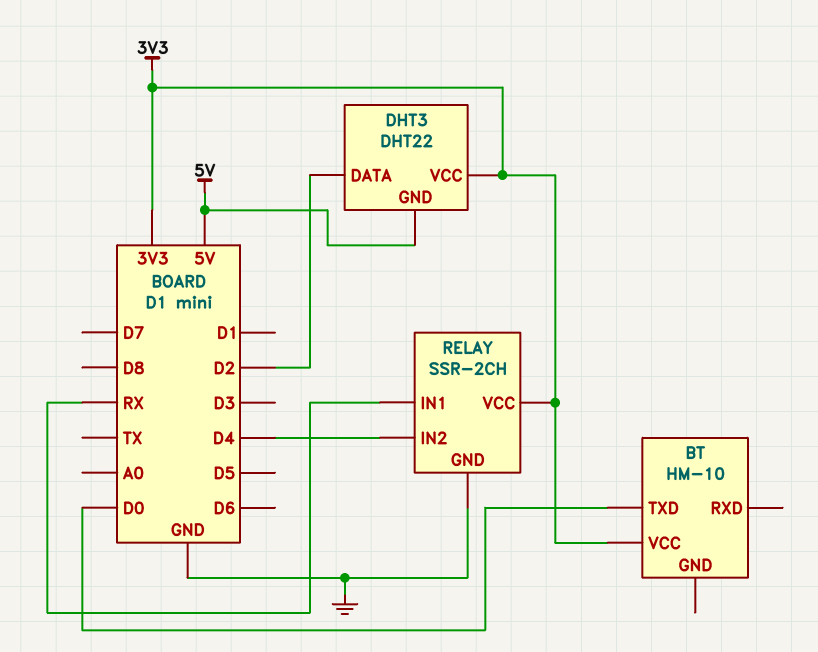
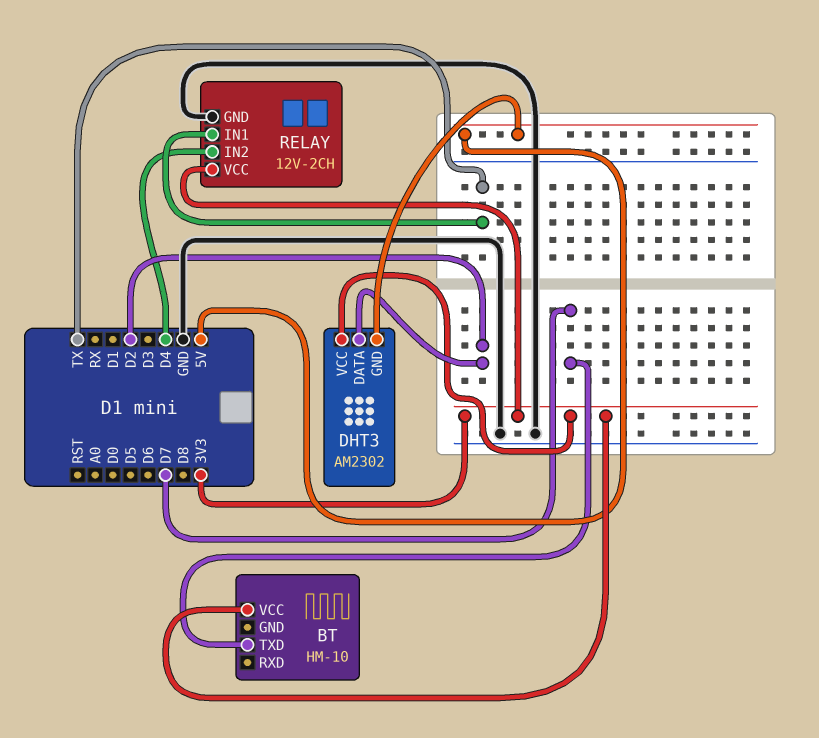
BT pin TXD: D0 -> D7
DHT3: DHT22 -> AM2302
RELAY: SSR-2CH -> 12V-2CH
RELAY pin IN1: RX -> TX

